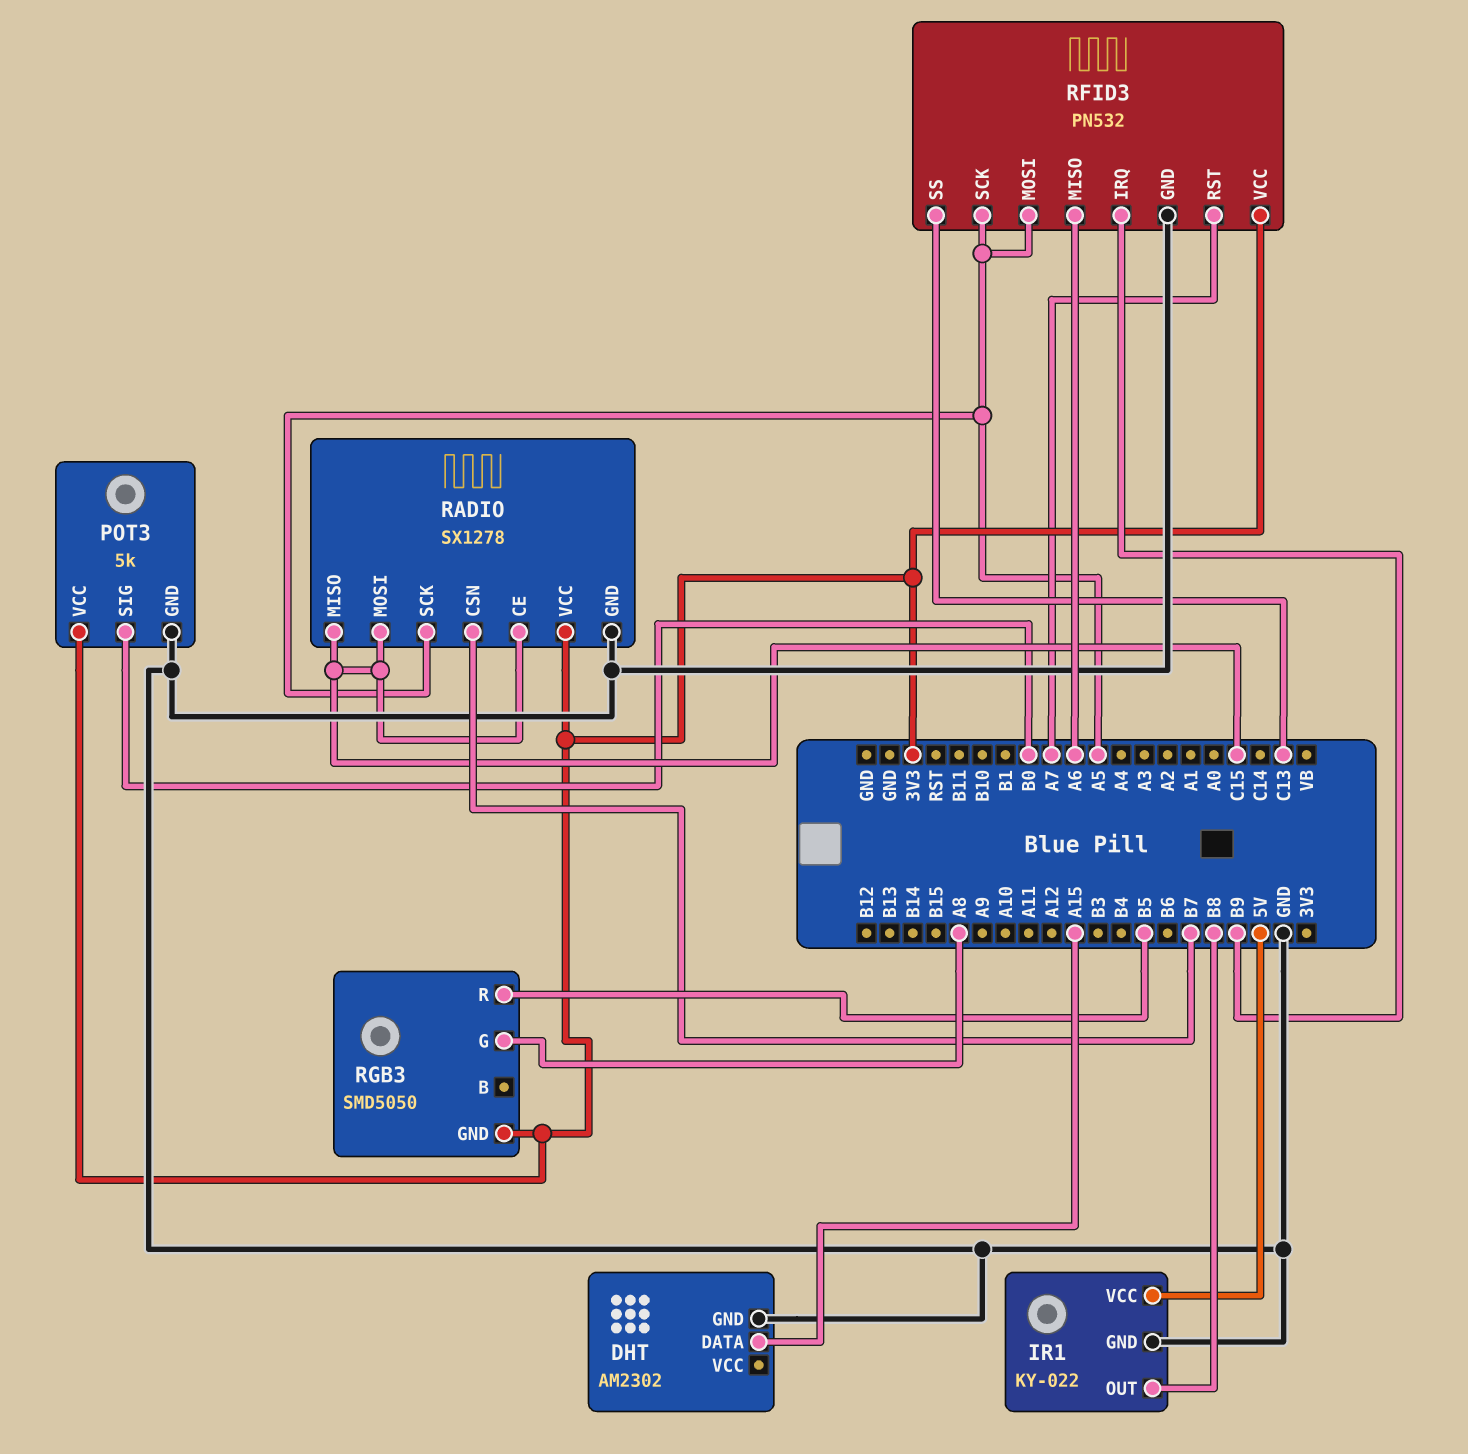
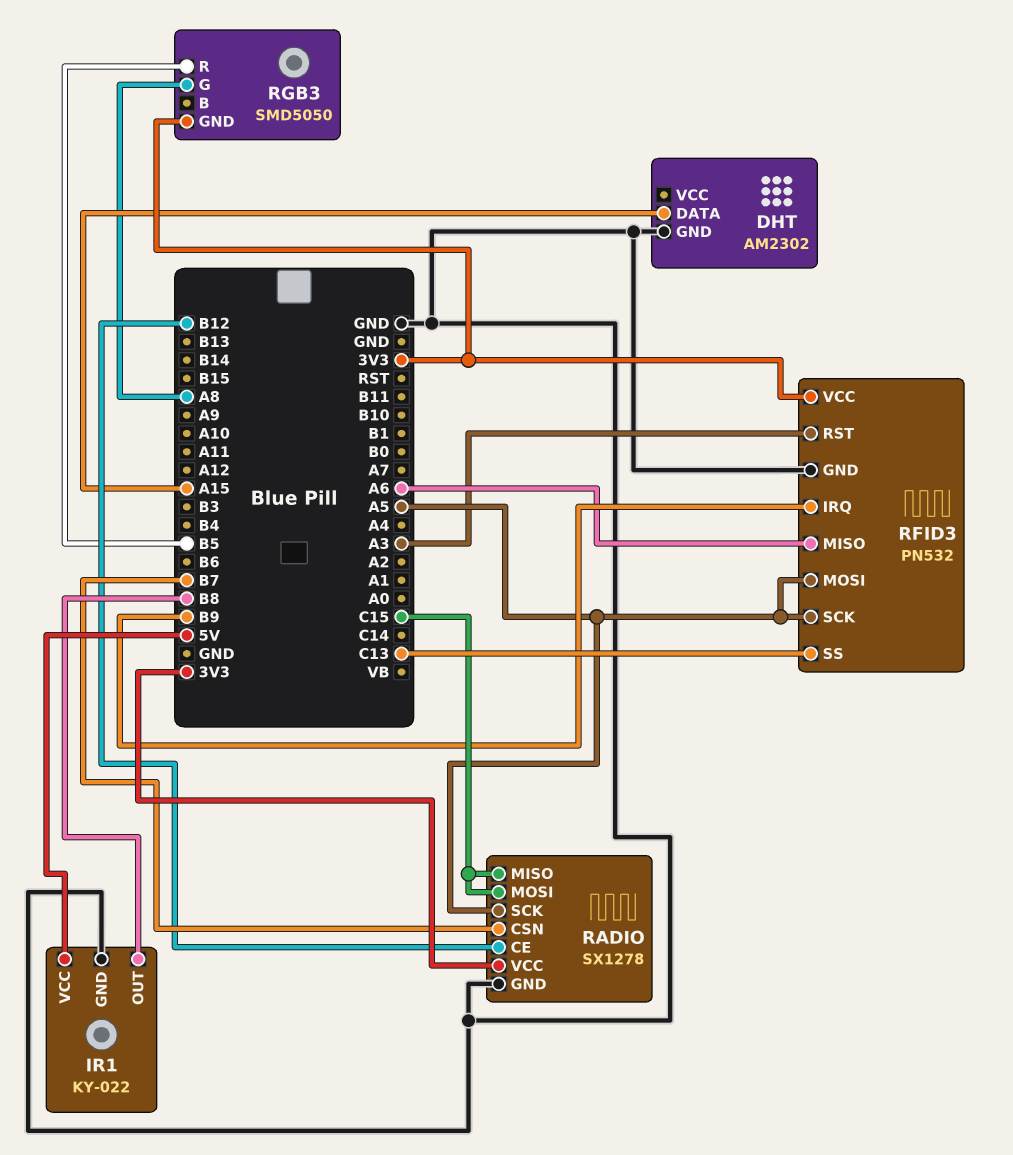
POT3: 5k -> none
POT3 pin GND: GND -> none
POT3 pin SIG: B0 -> none
POT3 pin VCC: 3V3 -> none
RADIO pin CE: C15 -> B12
RFID3 pin RST: A7 -> A3

